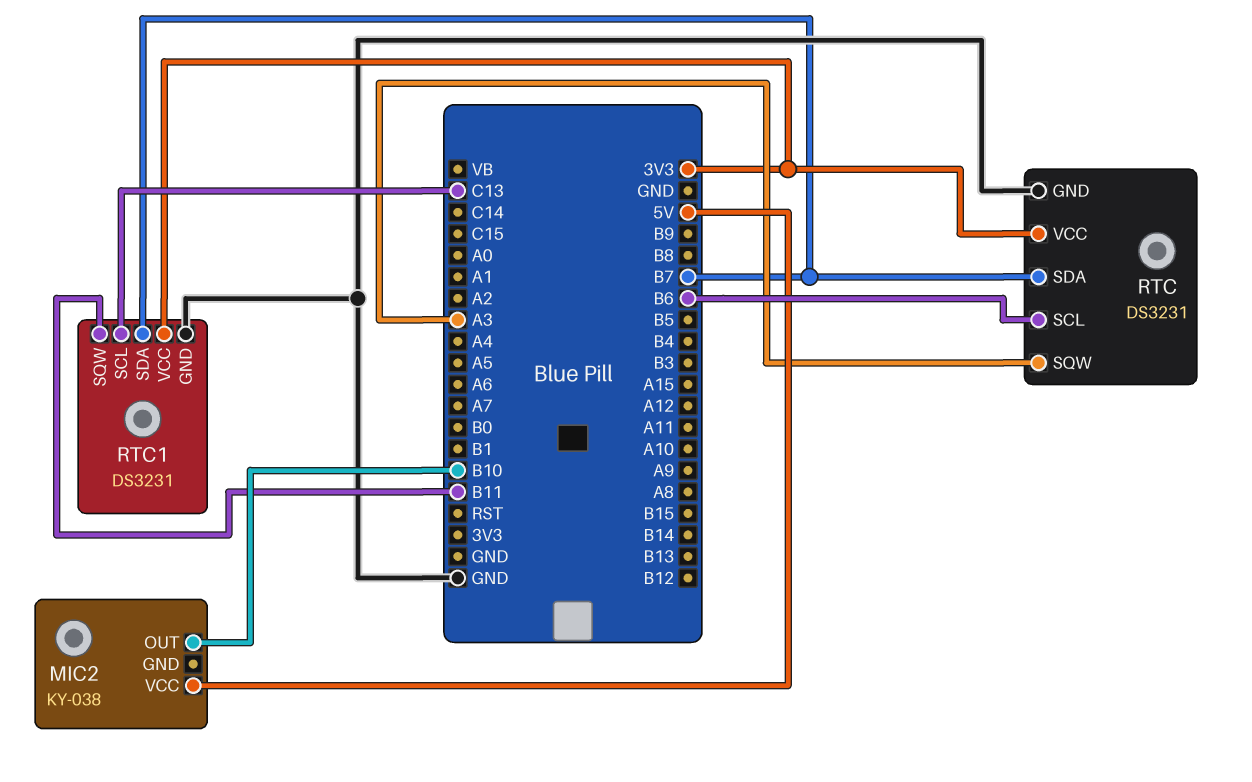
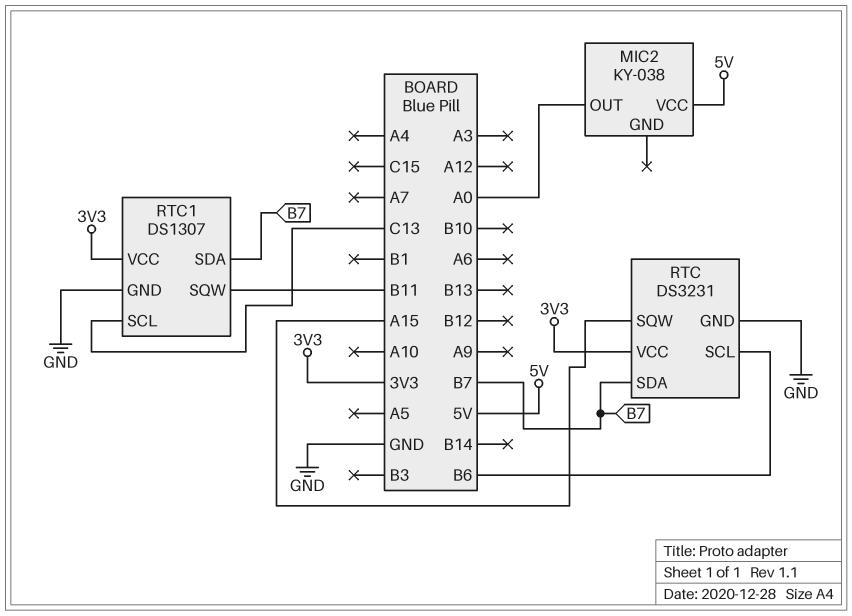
MIC2 pin OUT: B10 -> A0
RTC pin SQW: A3 -> A15
RTC1: DS3231 -> DS1307

